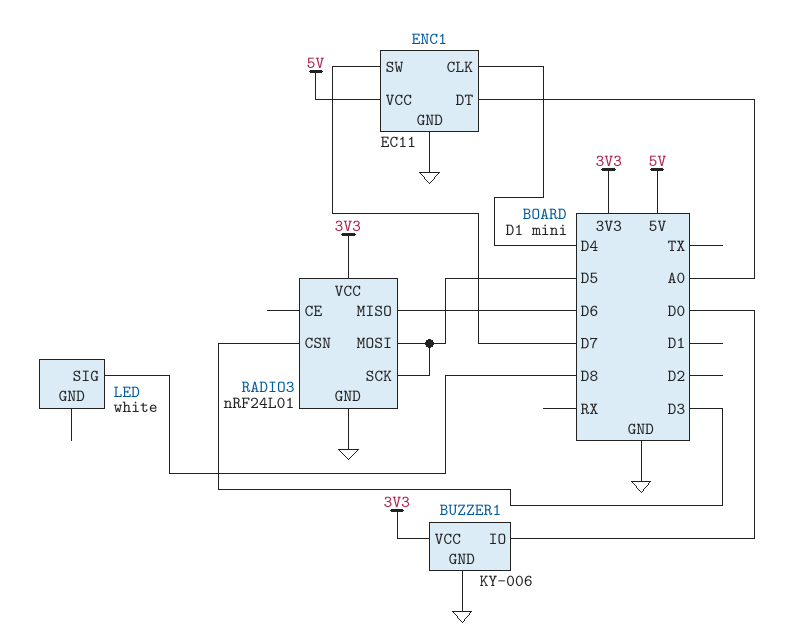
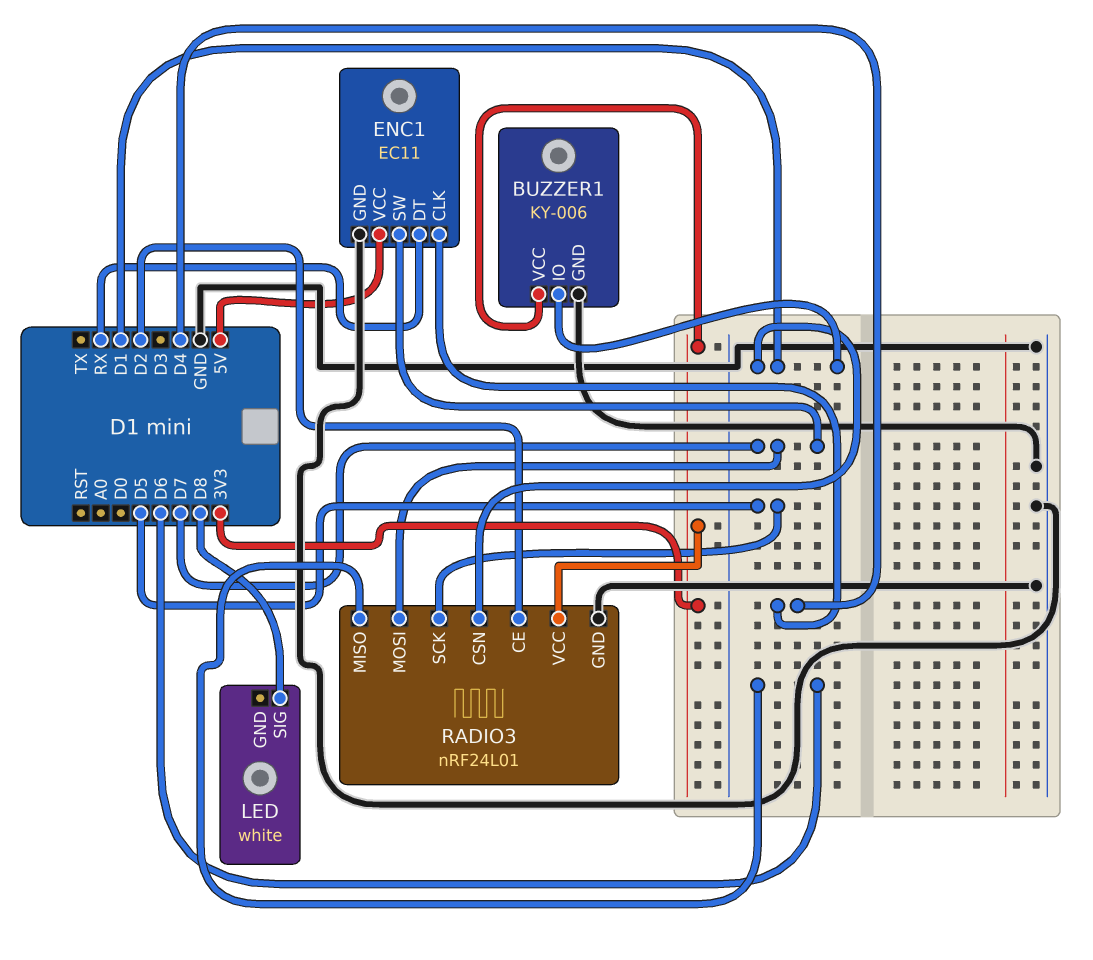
BUZZER1 pin IO: D0 -> D1
ENC1 pin DT: A0 -> RX
RADIO3 pin CE: none -> D2
RADIO3 pin CSN: D3 -> D1
RADIO3 pin MOSI: D5 -> D7

